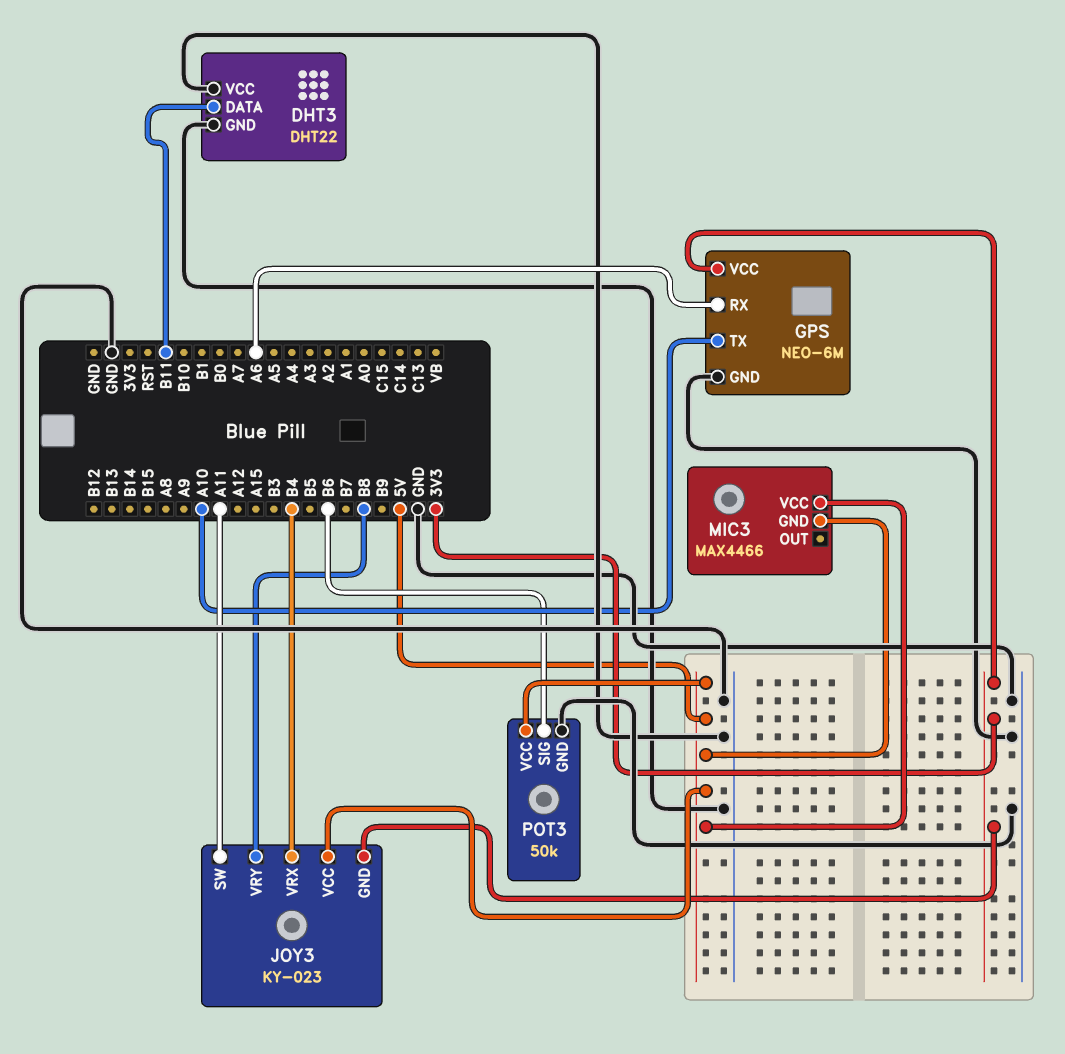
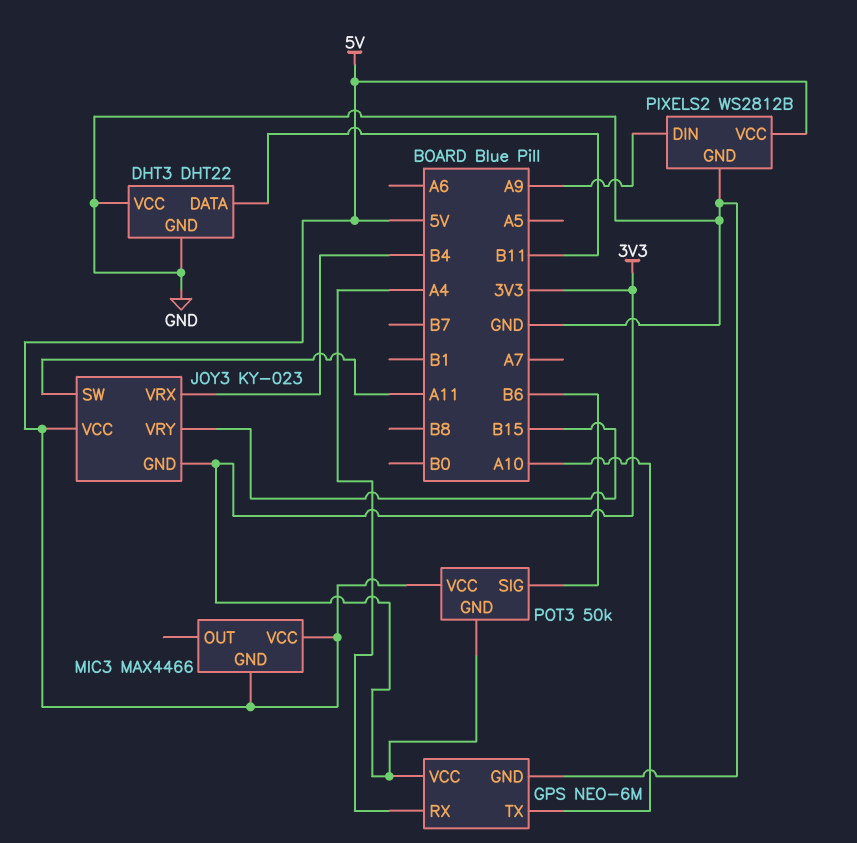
GPS pin RX: A6 -> A4
JOY3 pin VRY: B8 -> B15
PIXELS2: none -> WS2812B
PIXELS2 pin DIN: none -> A9
PIXELS2 pin GND: none -> GND
PIXELS2 pin VCC: none -> 5V
POT3 pin GND: GND -> 3V3

